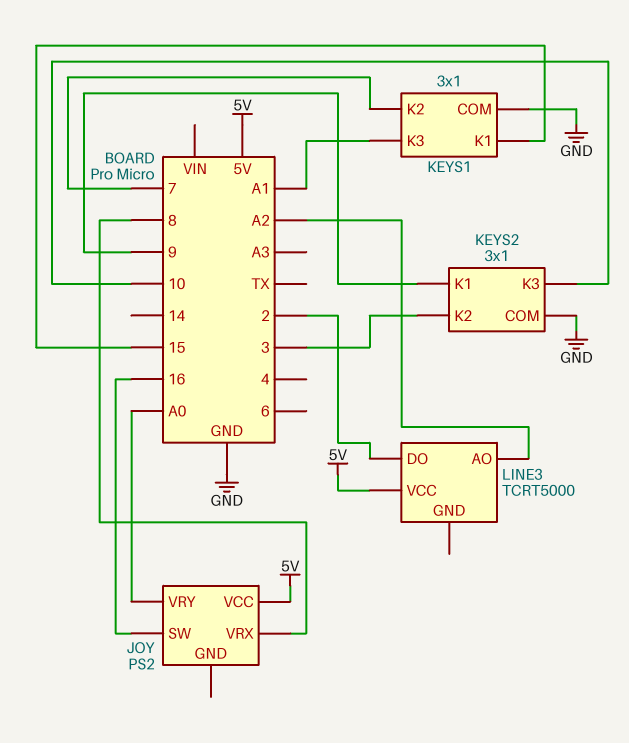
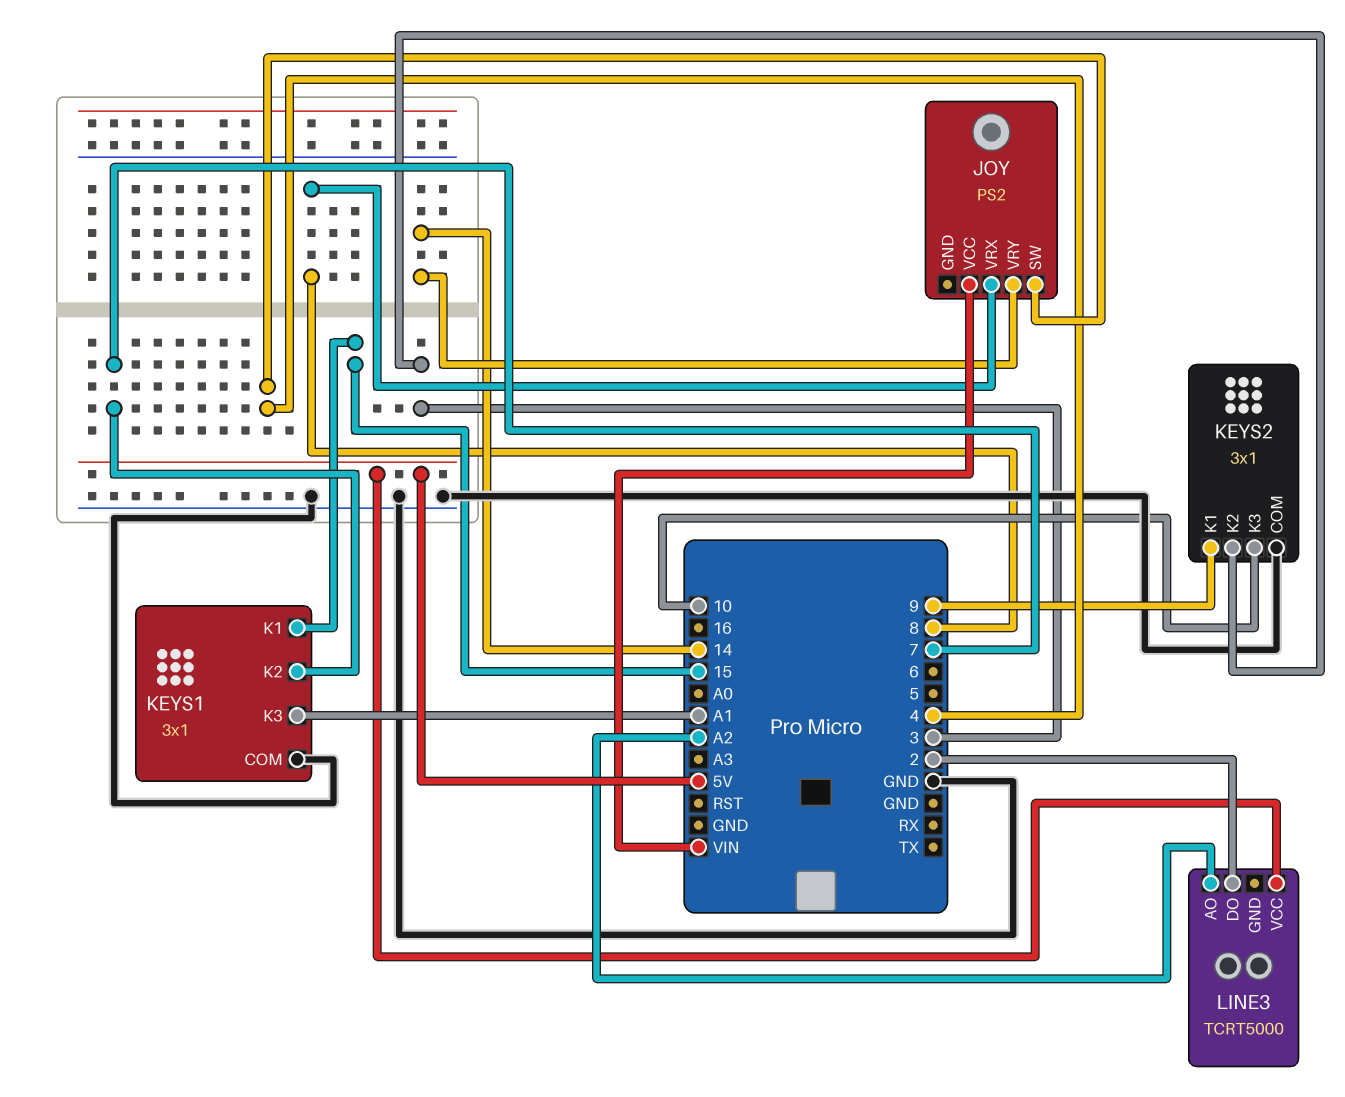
JOY pin SW: 16 -> 4
JOY pin VCC: 5V -> VIN
JOY pin VRY: A0 -> 14

